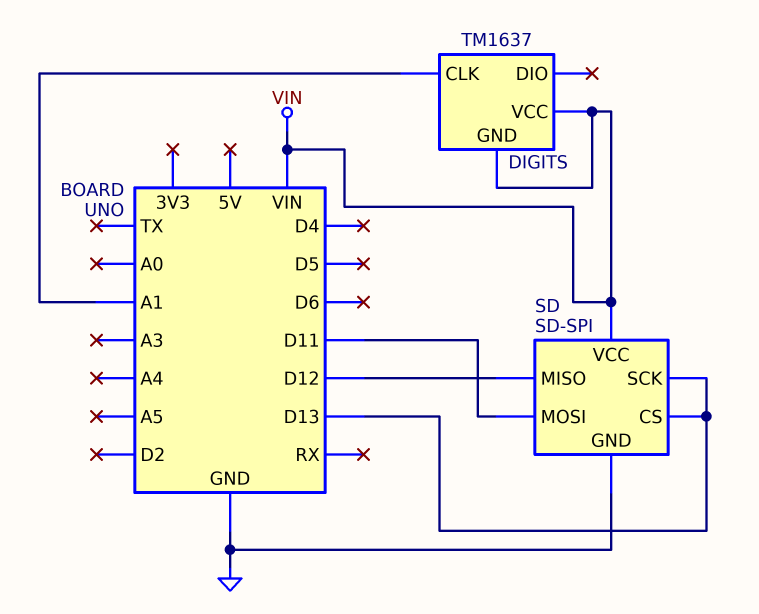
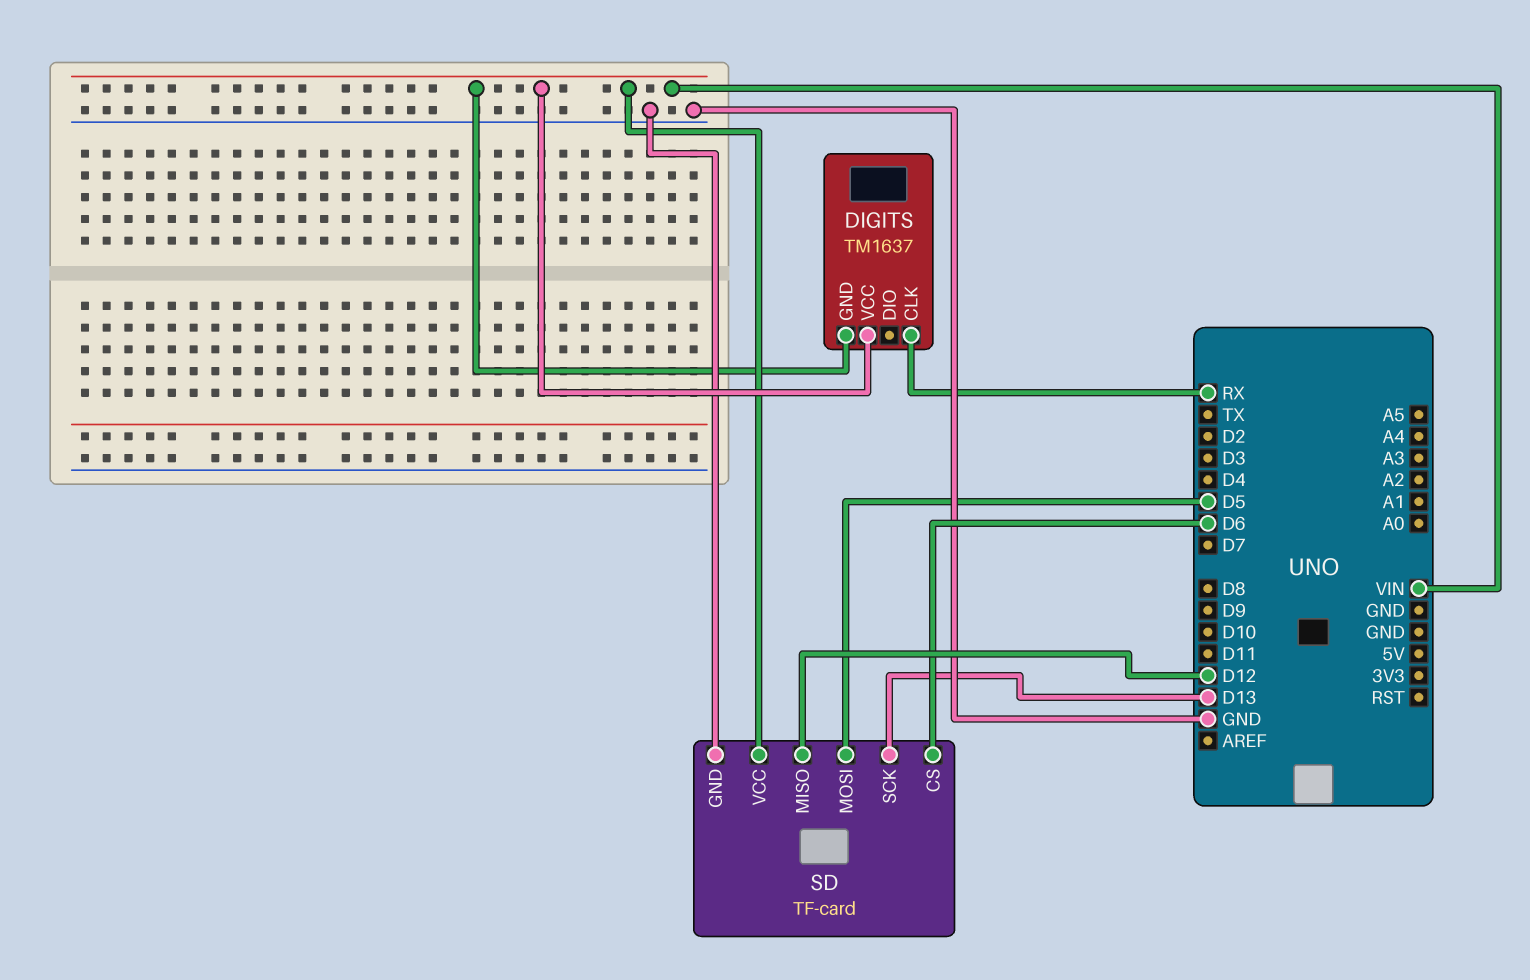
DIGITS pin CLK: A1 -> RX
SD: SD-SPI -> TF-card
SD pin CS: D13 -> D6
SD pin MOSI: D11 -> D5

